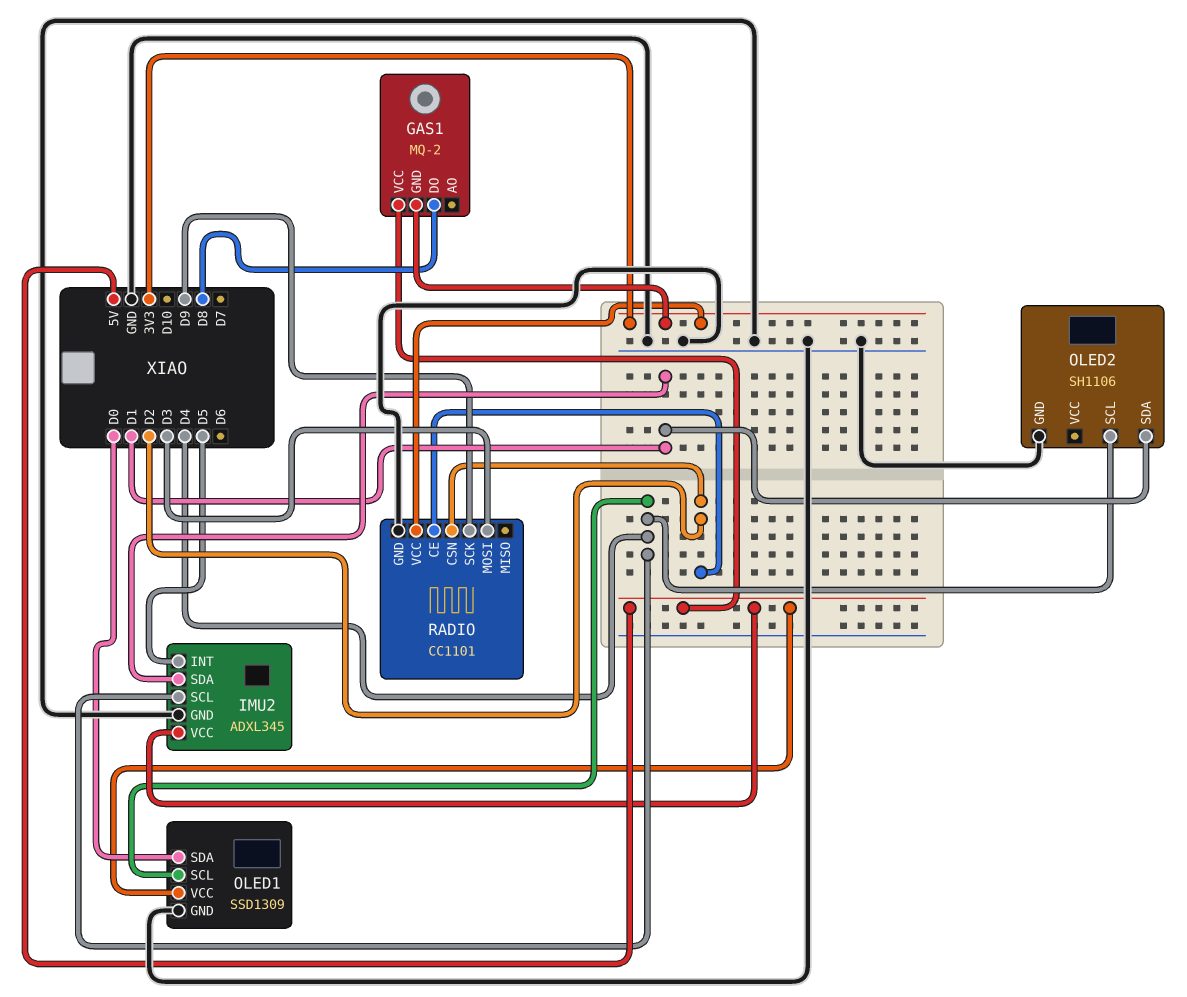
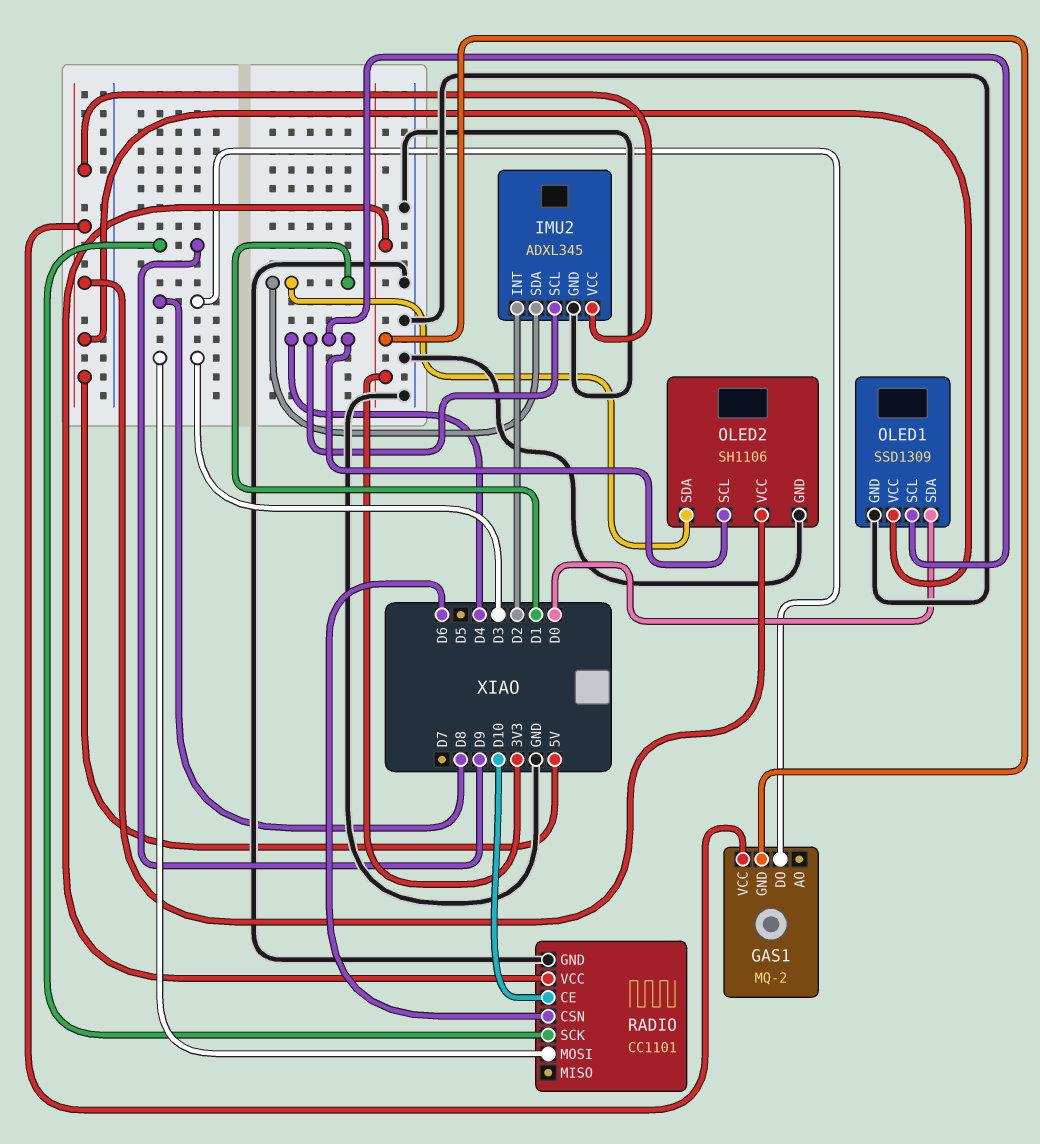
IMU2 pin INT: D5 -> D2
OLED2 pin VCC: none -> 5V
RADIO pin CE: D2 -> D10
RADIO pin CSN: D2 -> D6

